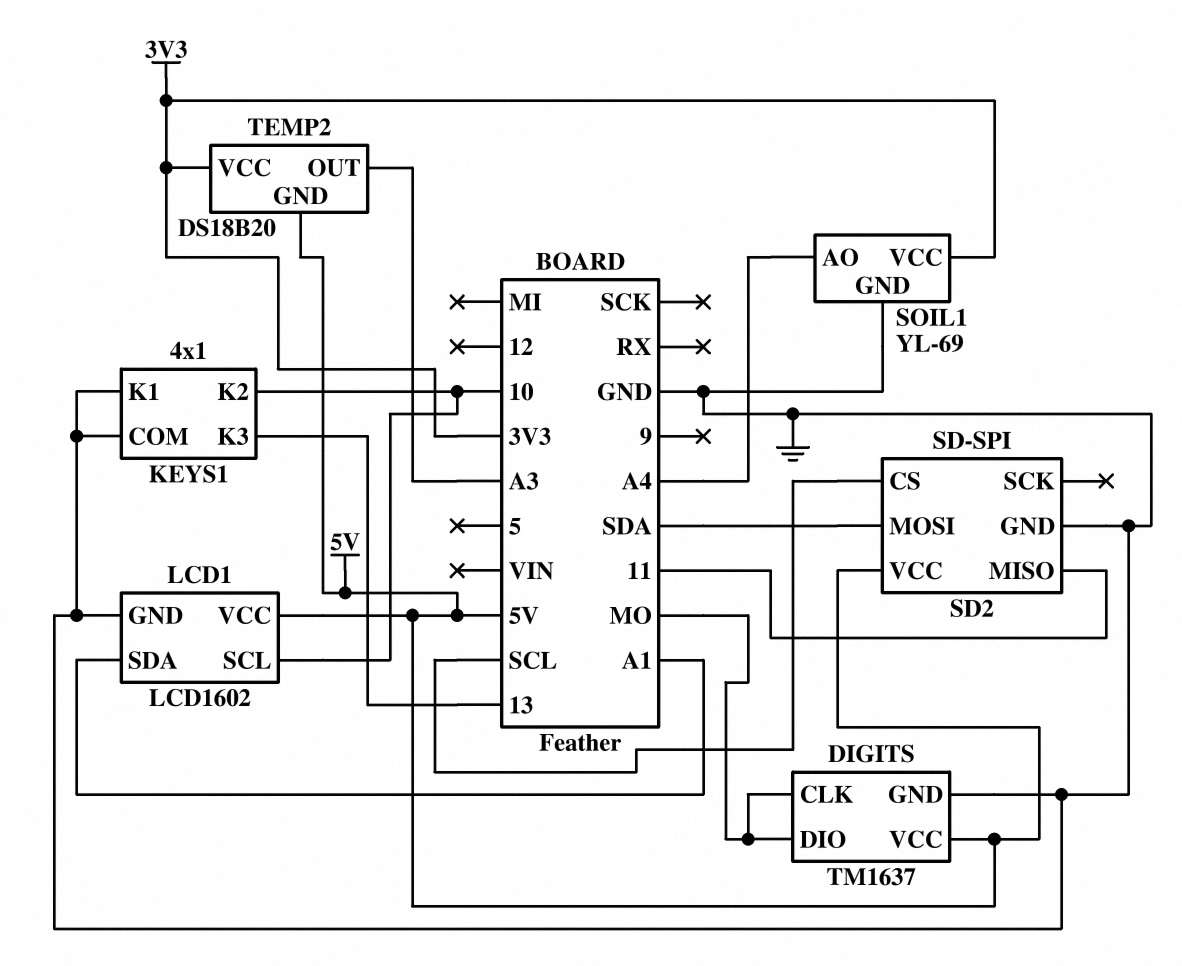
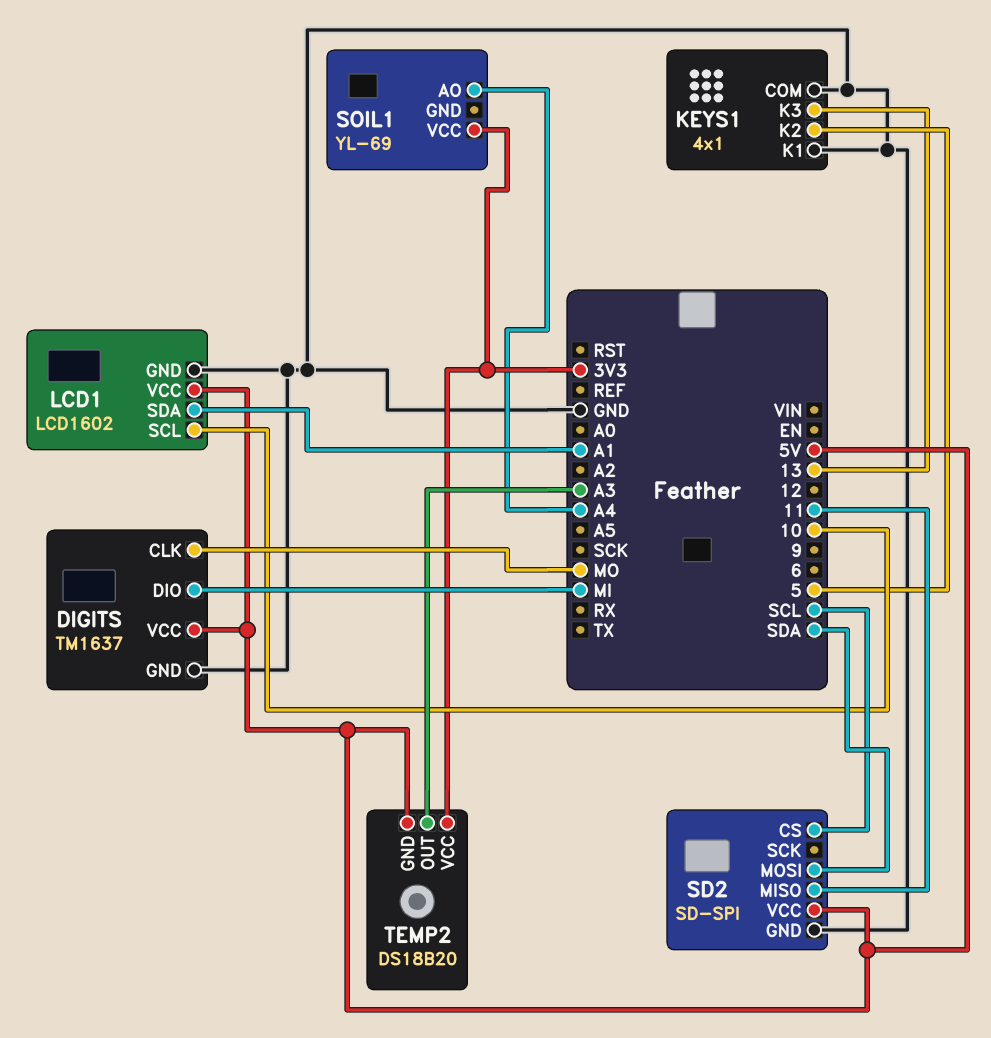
DIGITS pin DIO: MO -> MI
KEYS1 pin K2: 10 -> 5
SOIL1 pin GND: GND -> none

